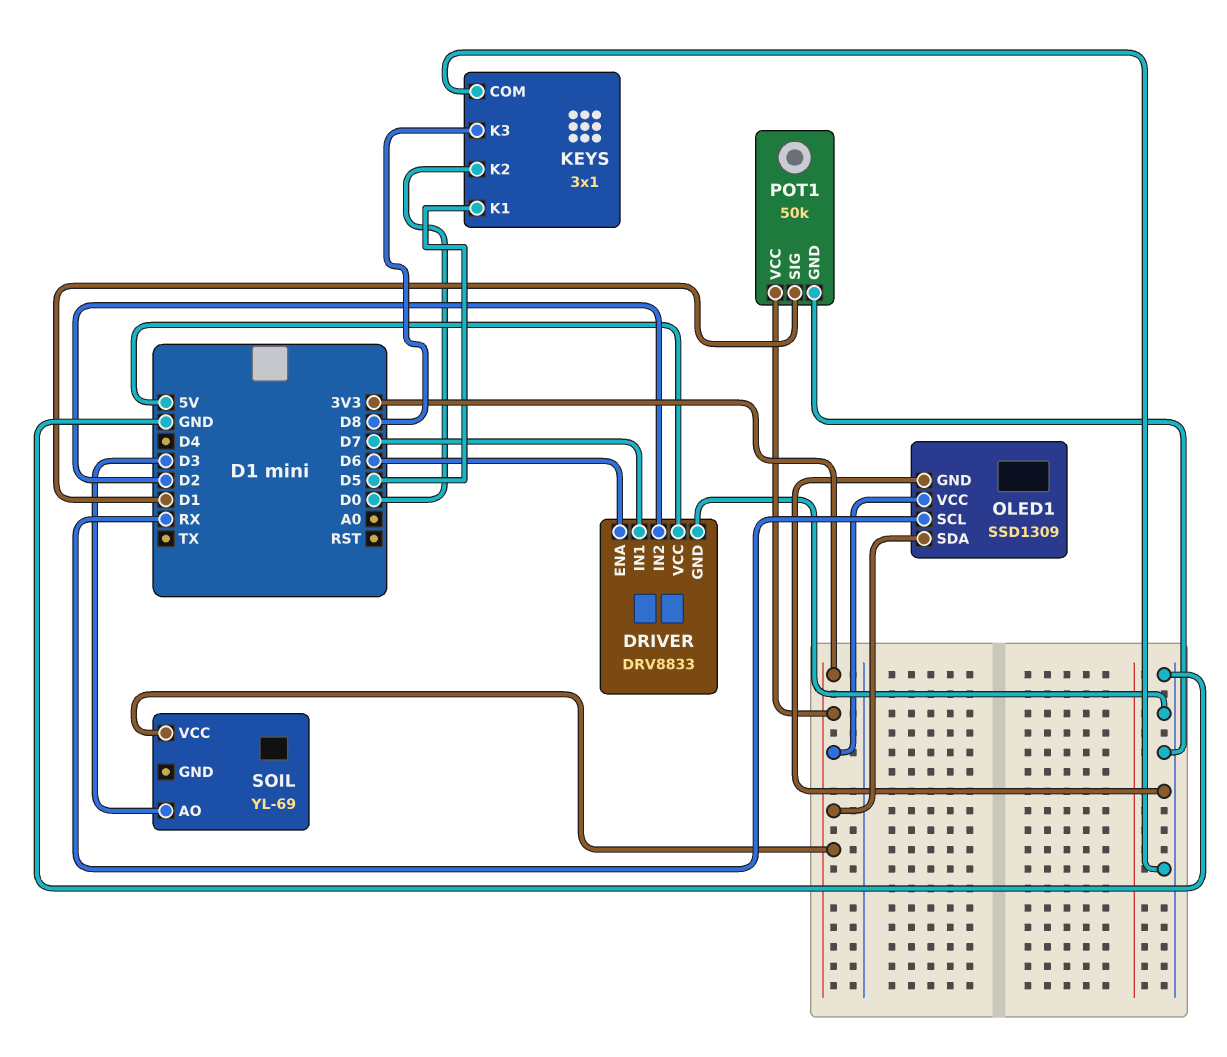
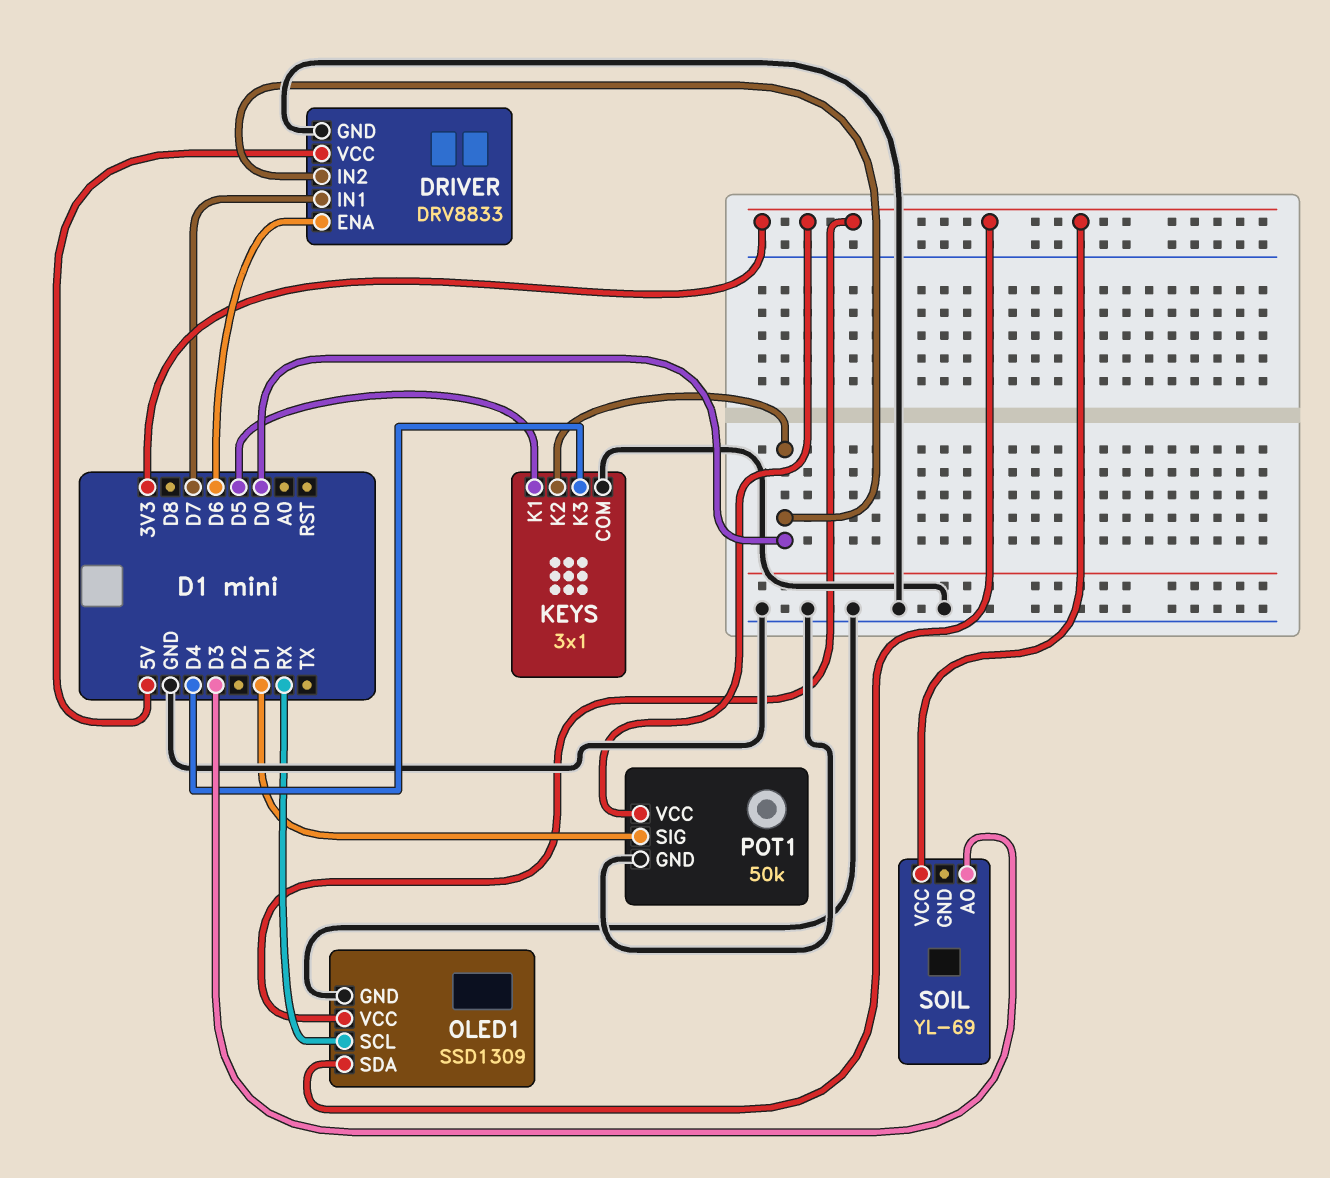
DRIVER pin IN2: D2 -> D0
KEYS pin K3: D8 -> D4

